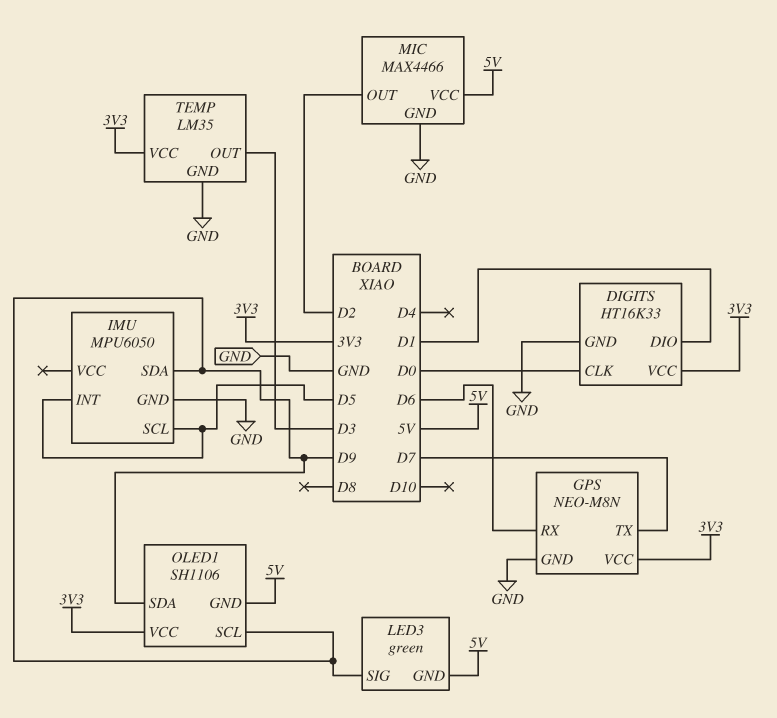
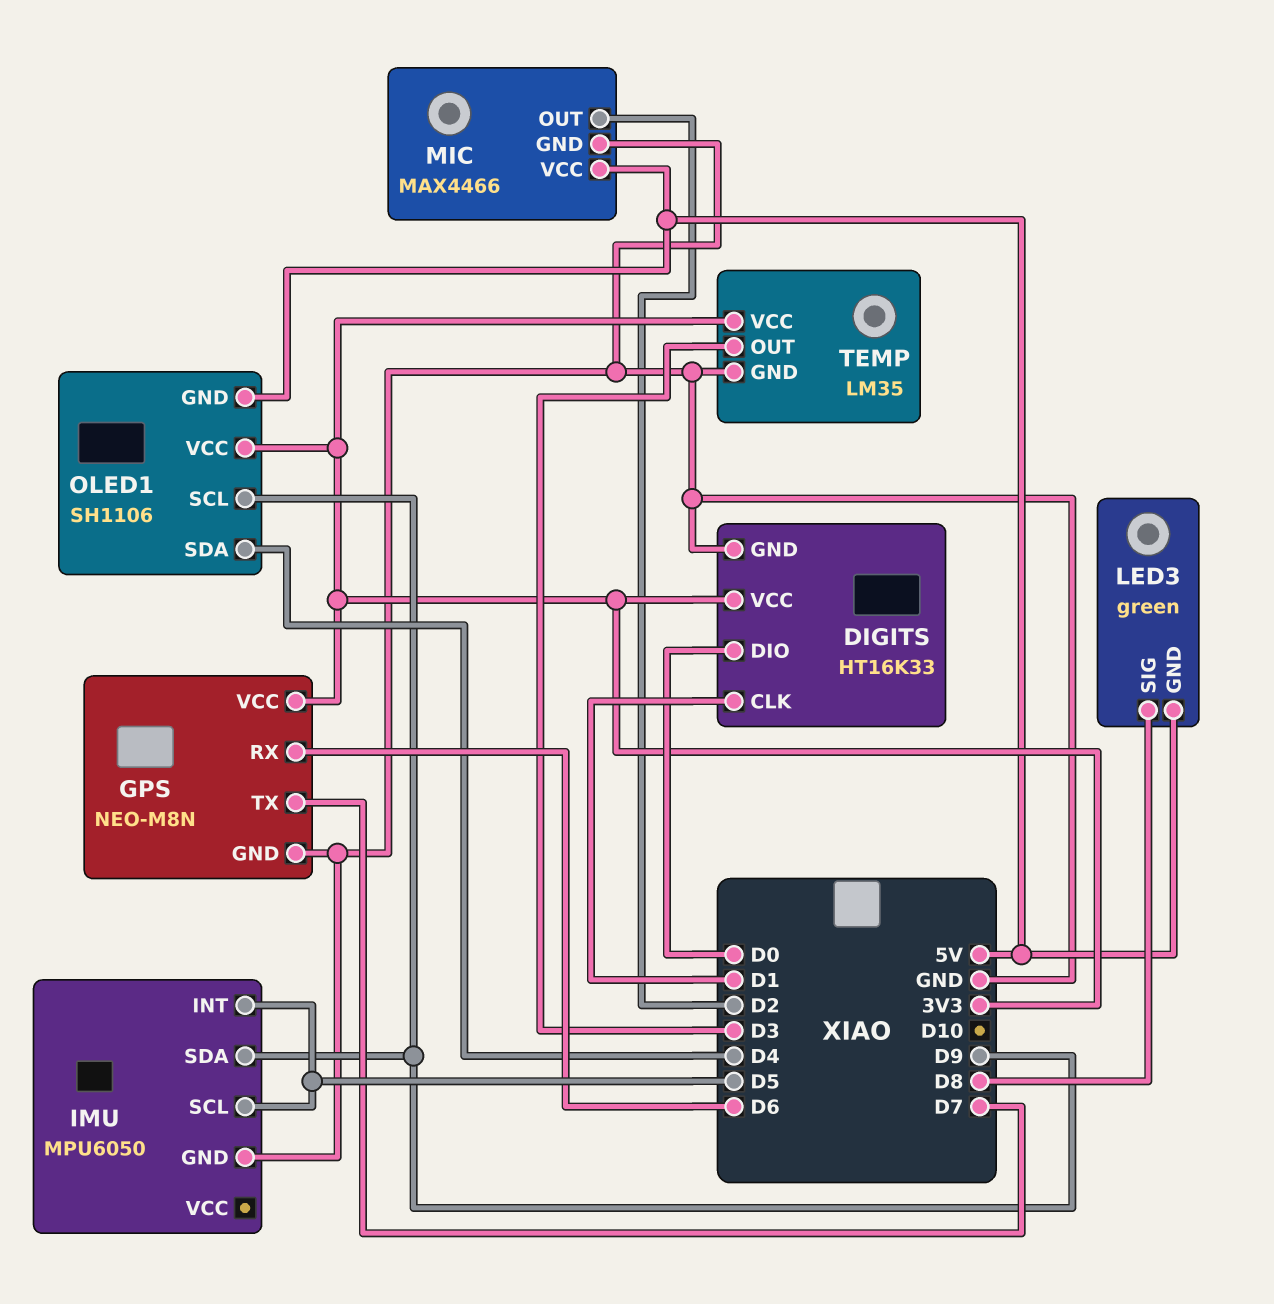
DIGITS pin CLK: D0 -> D1
DIGITS pin DIO: D1 -> D0
LED3 pin SIG: D9 -> D8
OLED1 pin SDA: D9 -> D4

